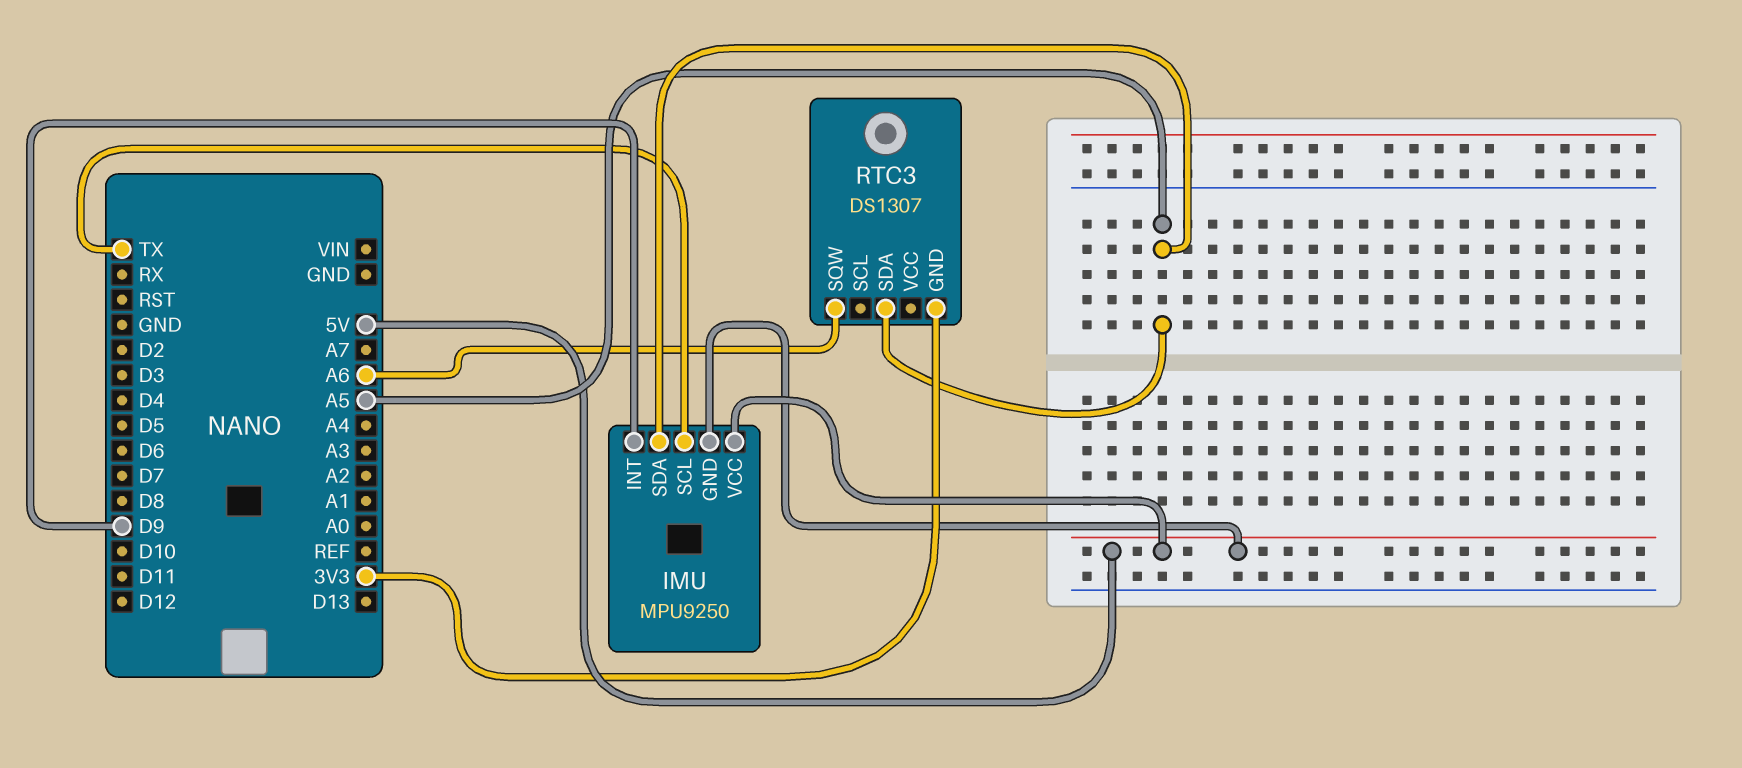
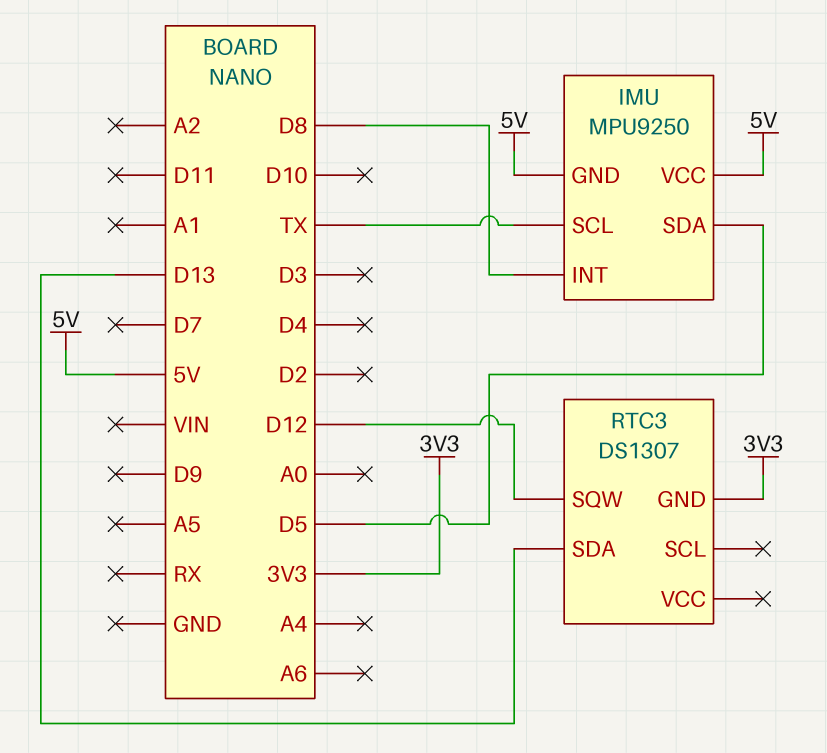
IMU pin INT: D9 -> D8
IMU pin SDA: A5 -> D5
RTC3 pin SDA: A5 -> D13
RTC3 pin SQW: A6 -> D12

